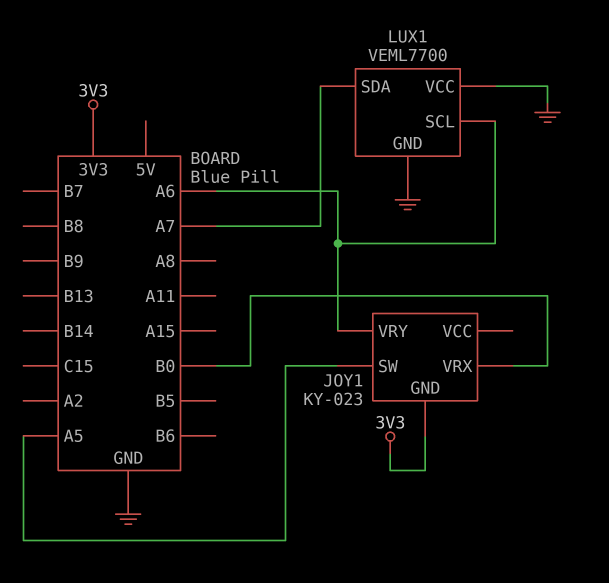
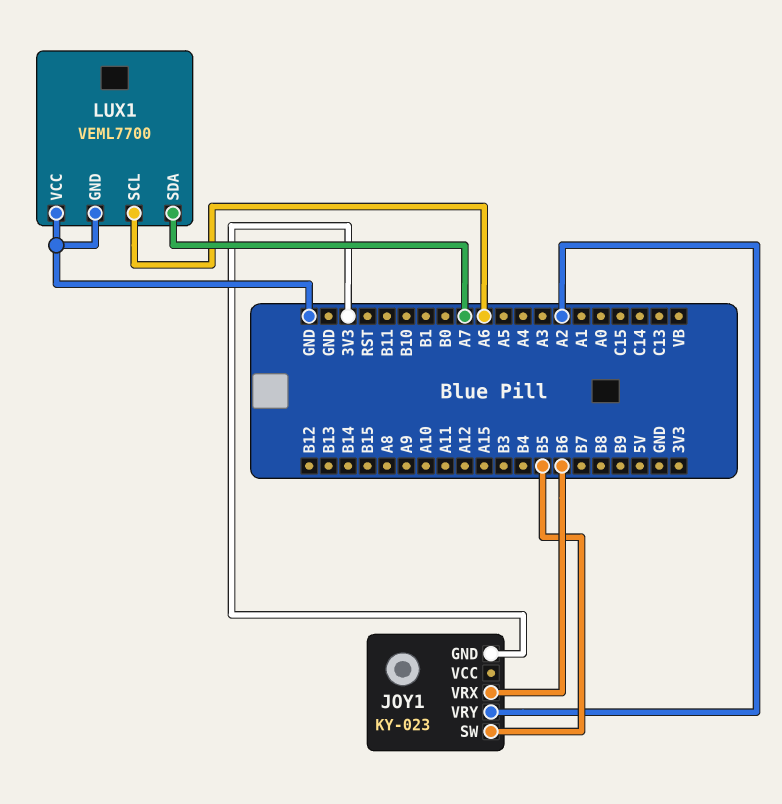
JOY1 pin SW: A5 -> B5
JOY1 pin VRX: B0 -> B6
JOY1 pin VRY: A6 -> A2

